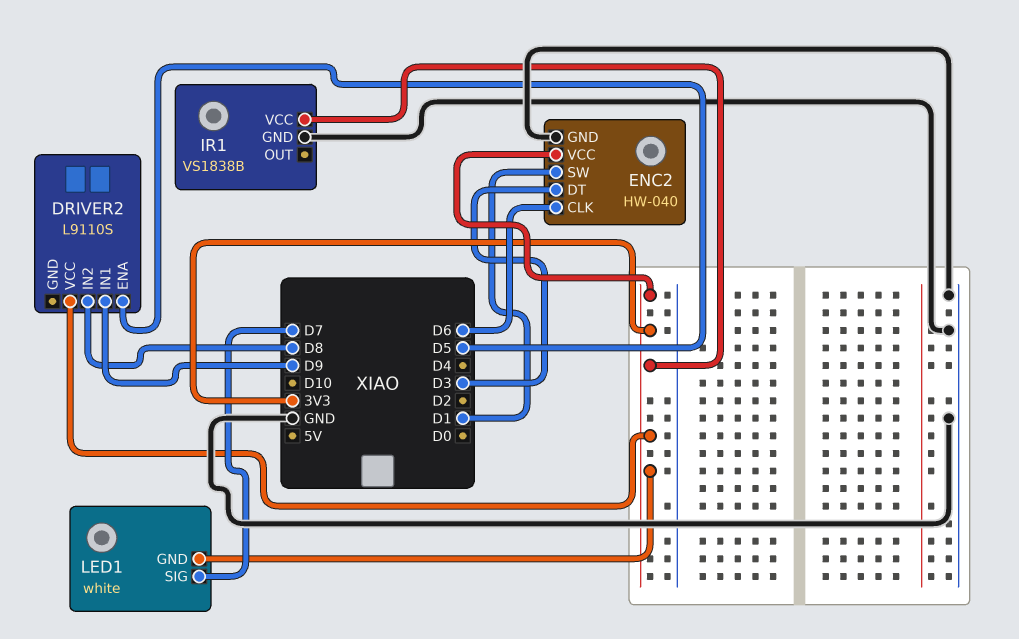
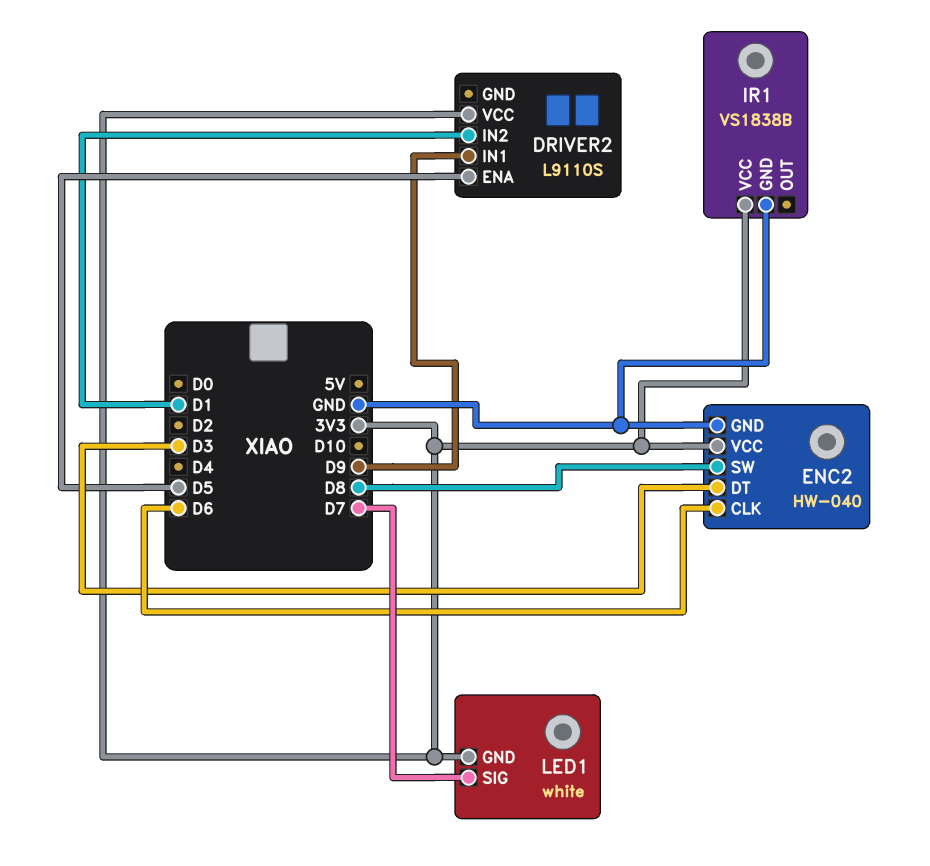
DRIVER2 pin IN2: D8 -> D1
ENC2 pin SW: D1 -> D8

